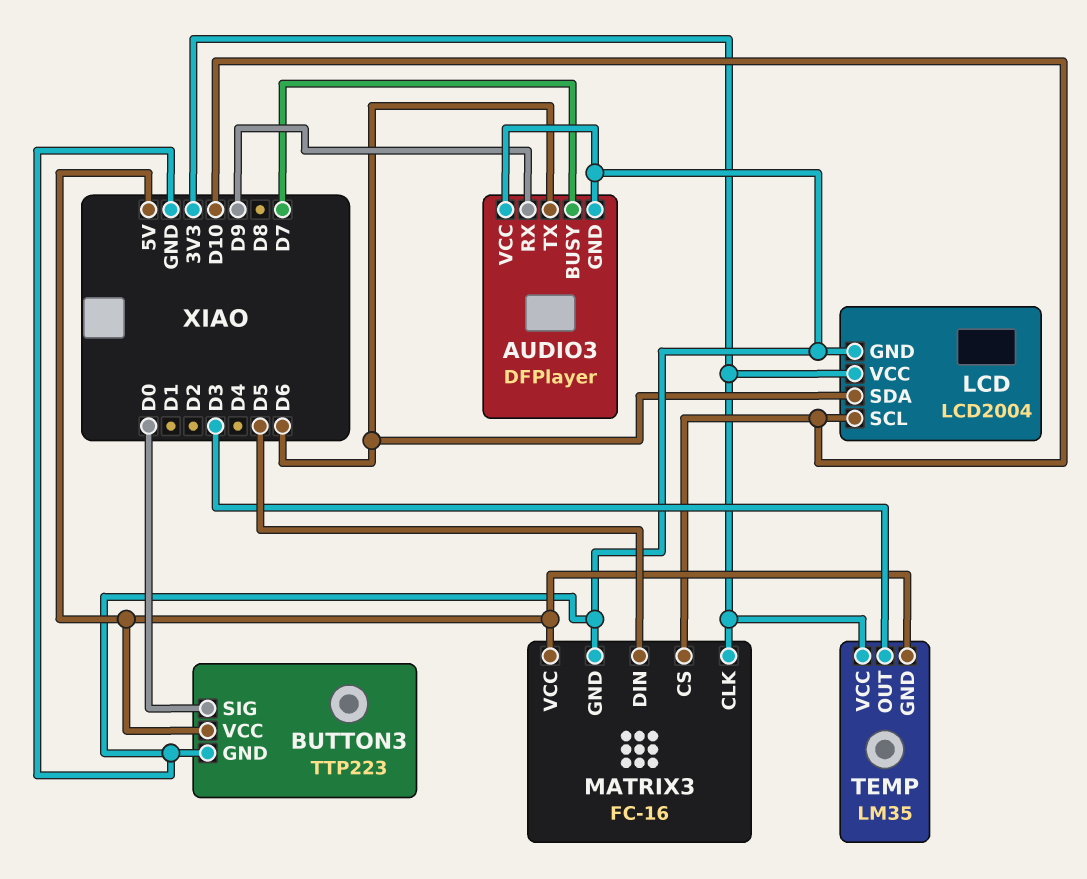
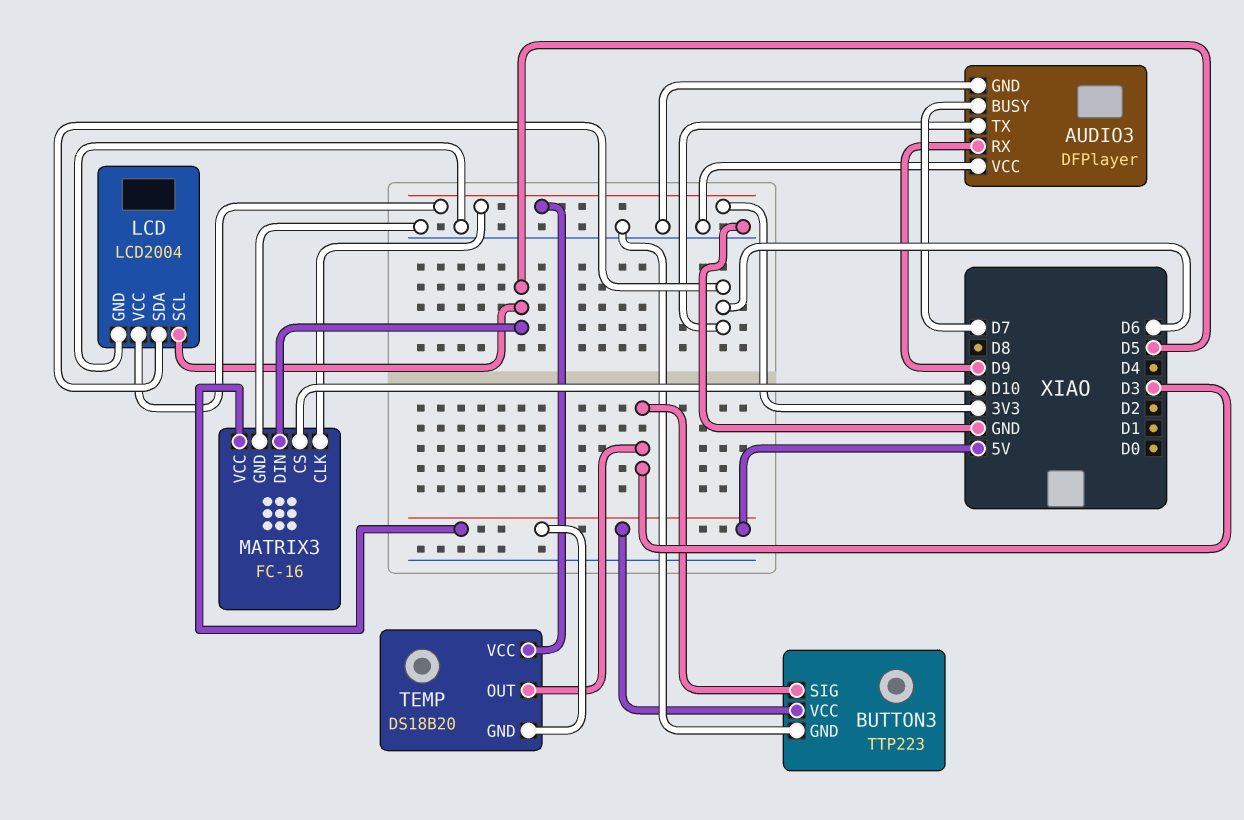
BUTTON3 pin SIG: D0 -> D3
LCD pin SCL: D10 -> D5
TEMP: LM35 -> DS18B20

